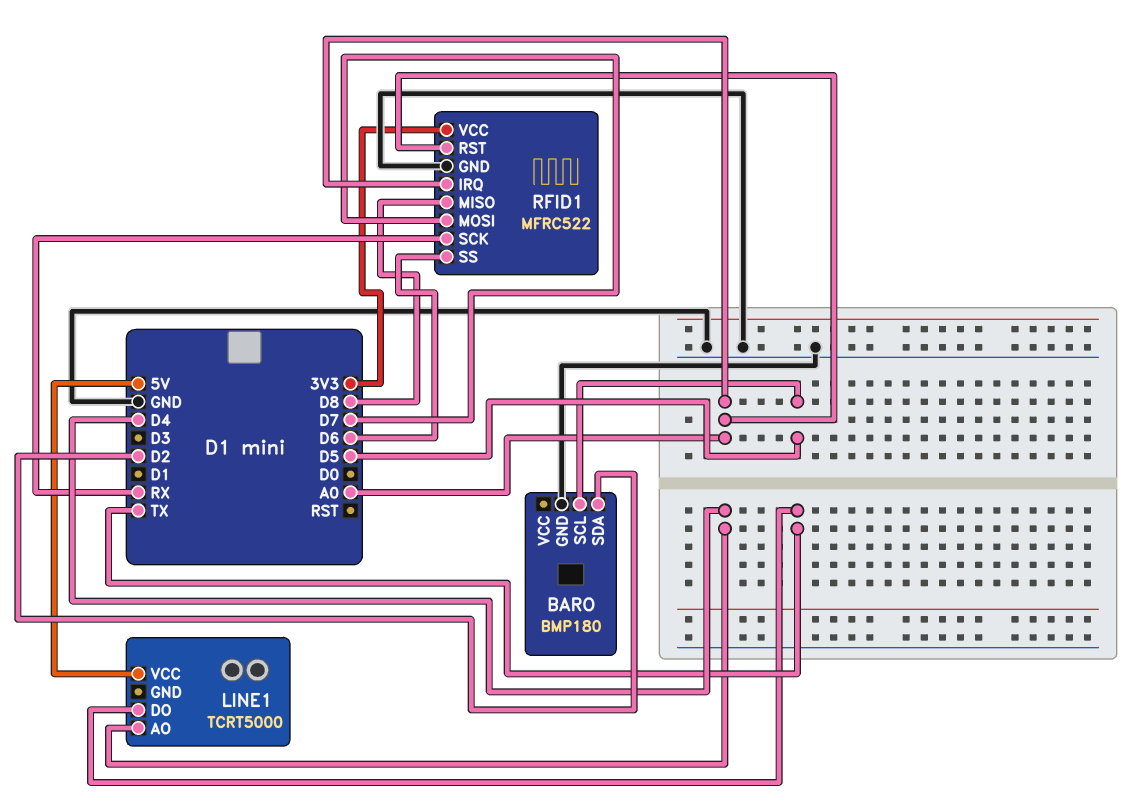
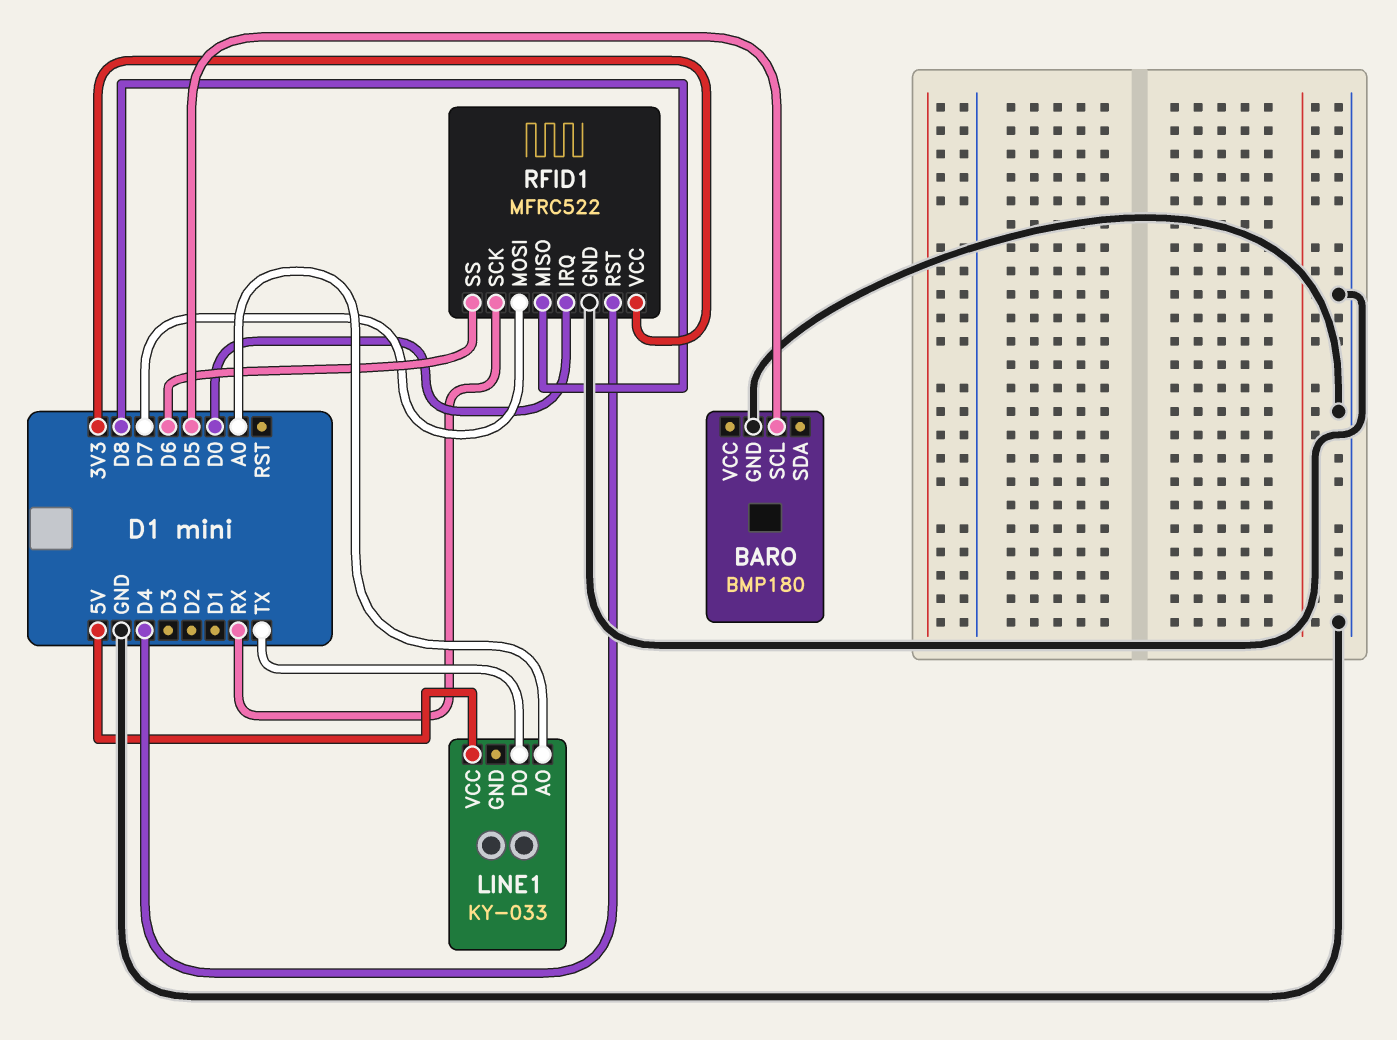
BARO pin SDA: D2 -> none
LINE1: TCRT5000 -> KY-033
LINE1 pin AO: D4 -> A0
RFID1 pin IRQ: A0 -> D0
RFID1 pin RST: A0 -> D4

